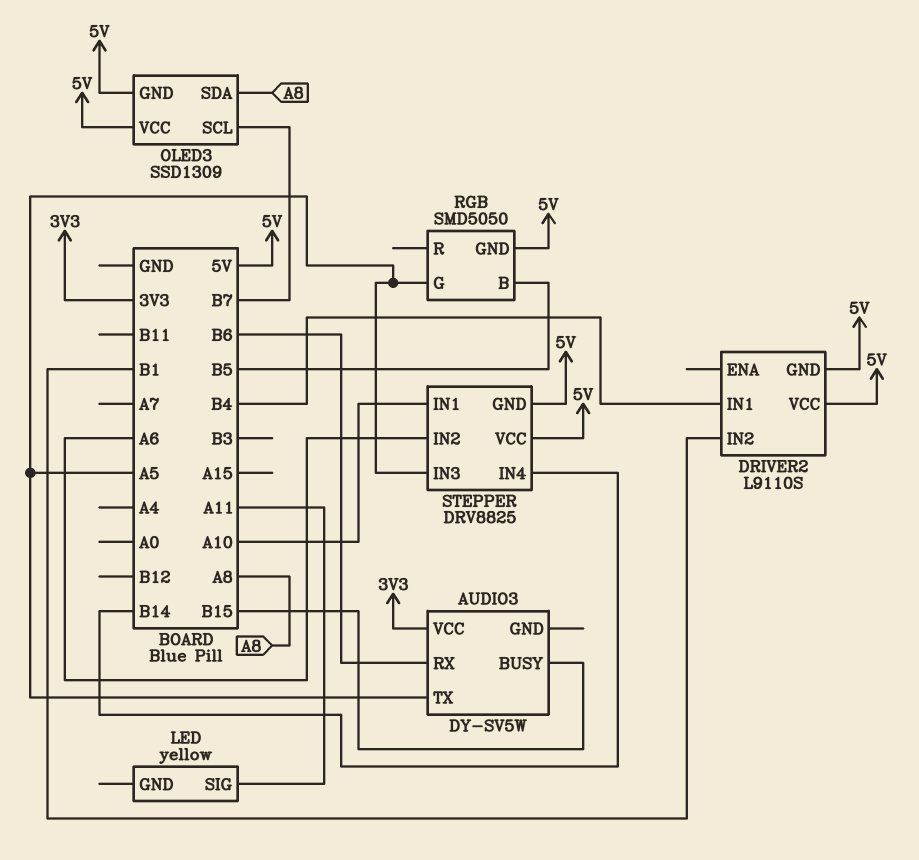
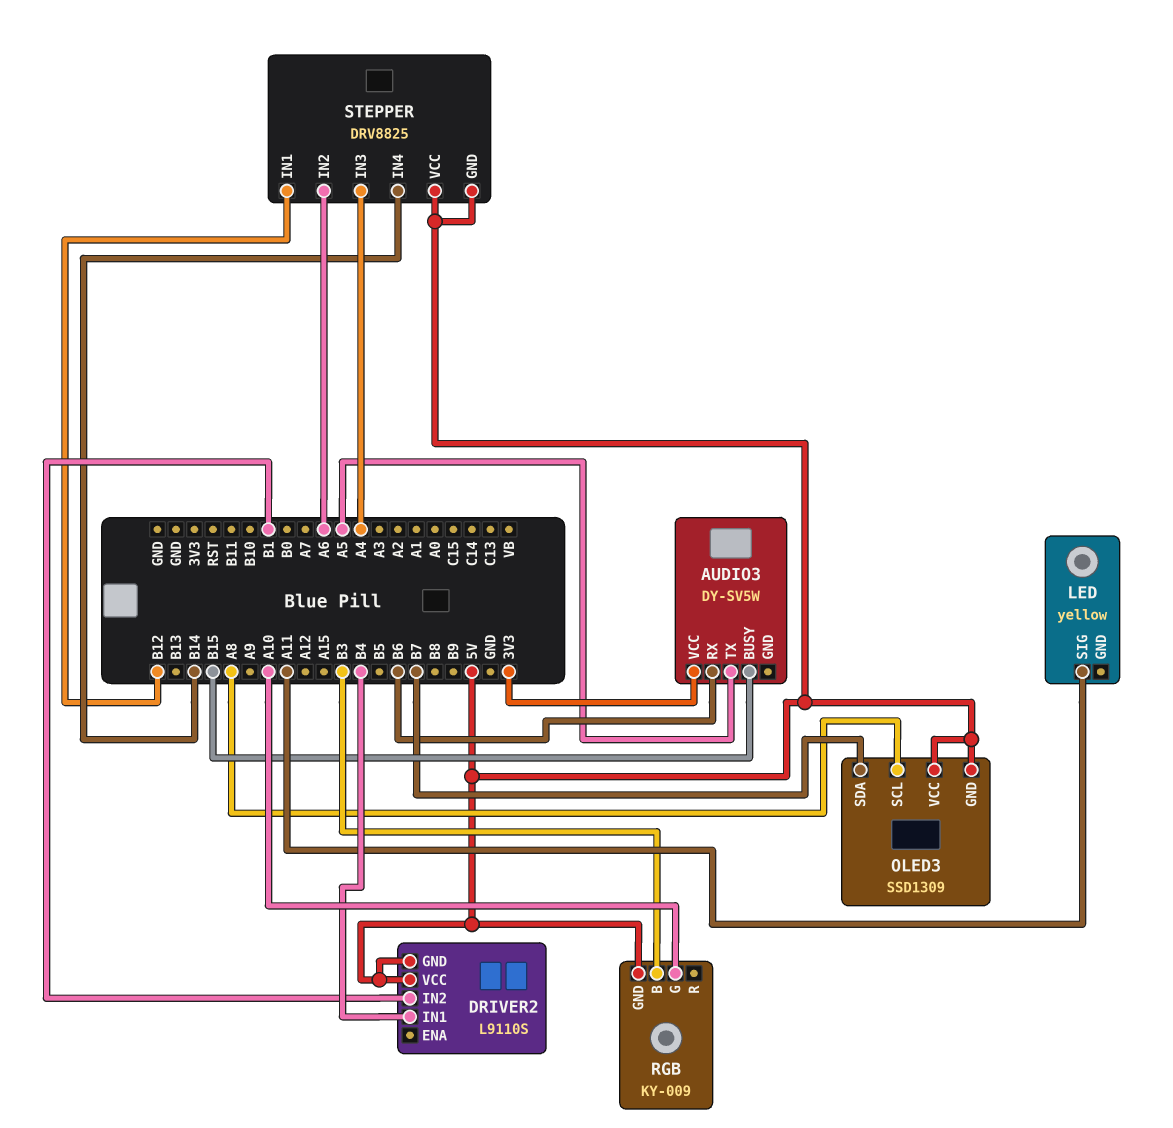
OLED3 pin SCL: B7 -> A8
OLED3 pin SDA: A8 -> B7
RGB: SMD5050 -> KY-009
RGB pin B: B5 -> B3
RGB pin G: A5 -> A10
STEPPER pin IN1: A10 -> B12
STEPPER pin IN3: A5 -> A4

